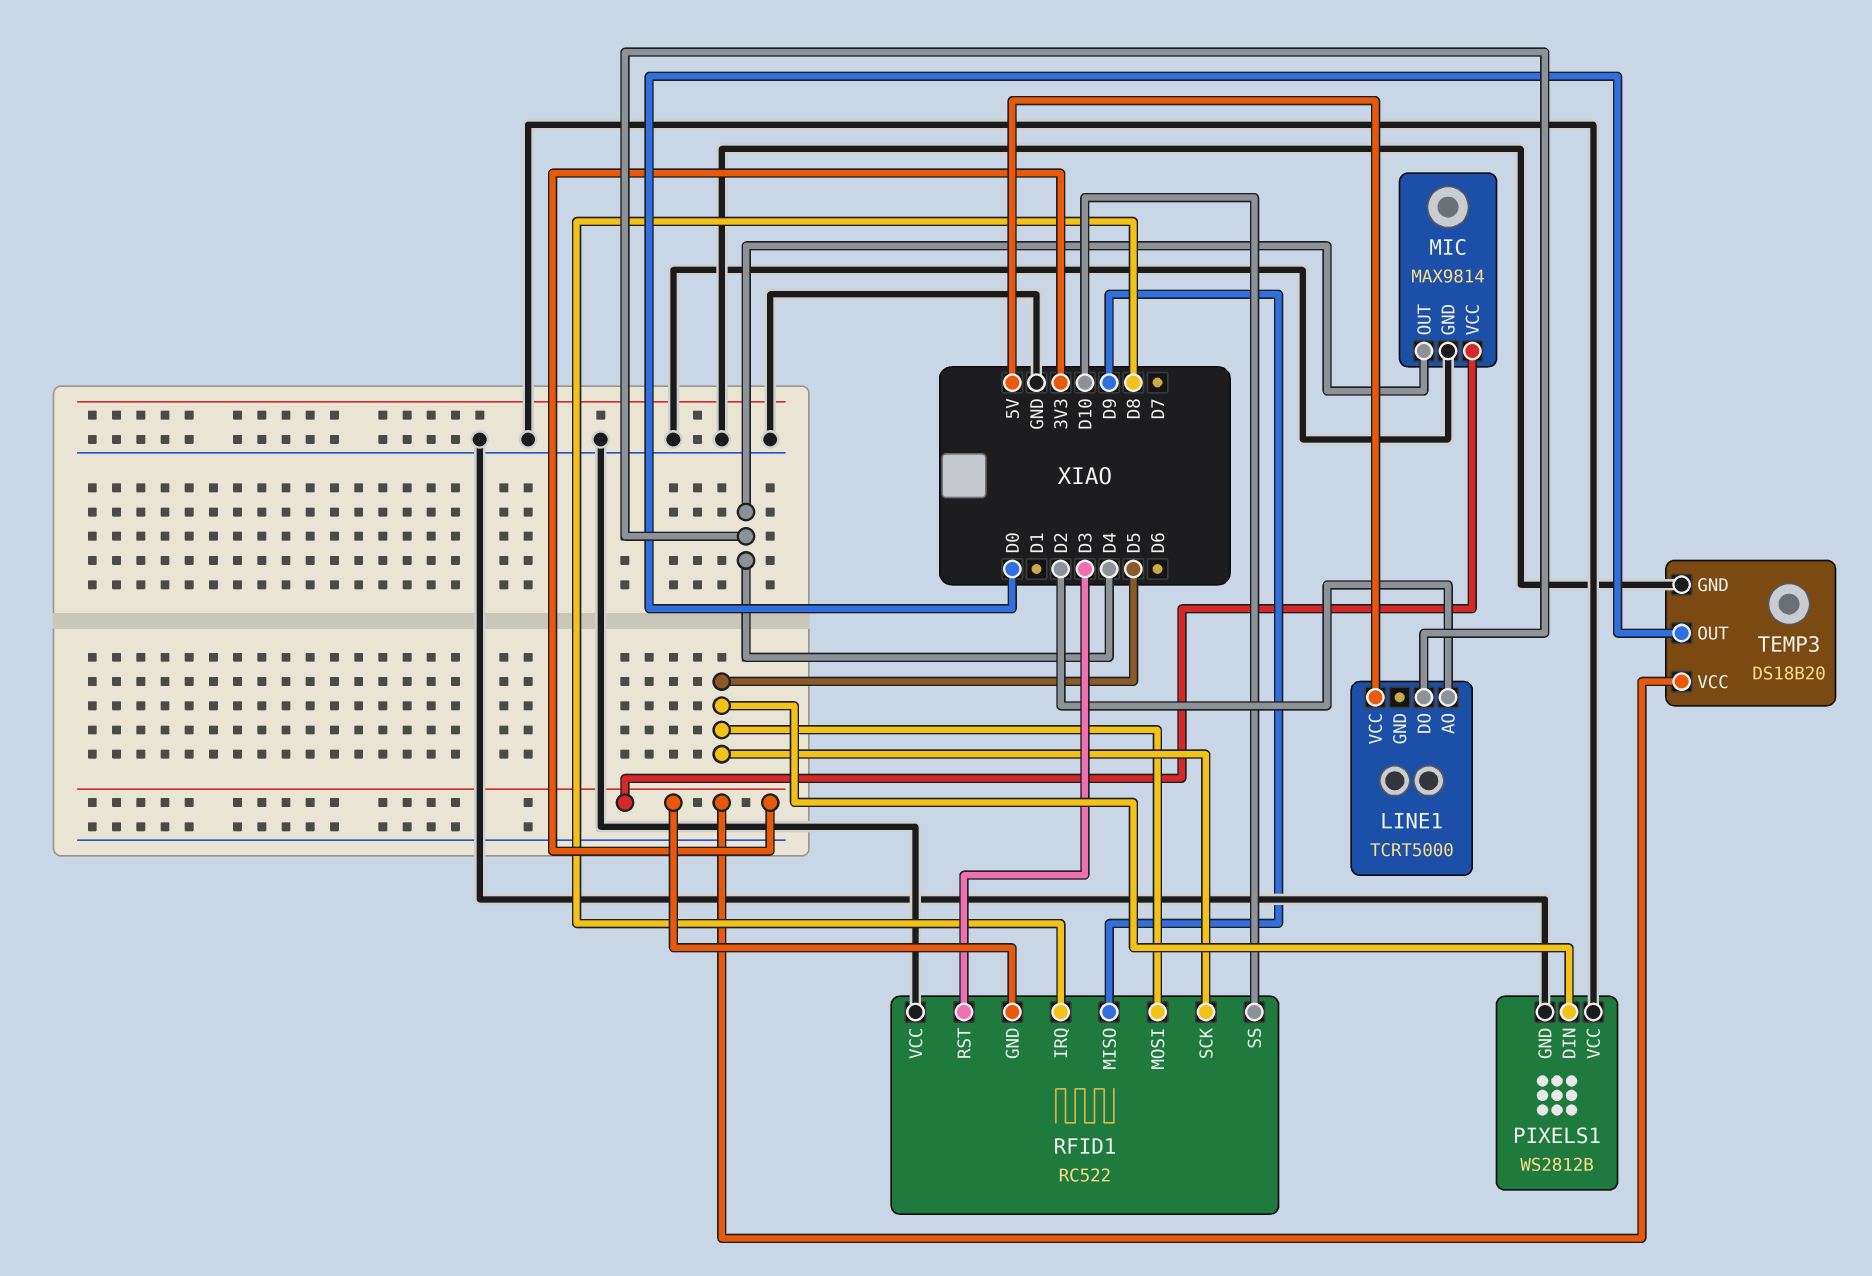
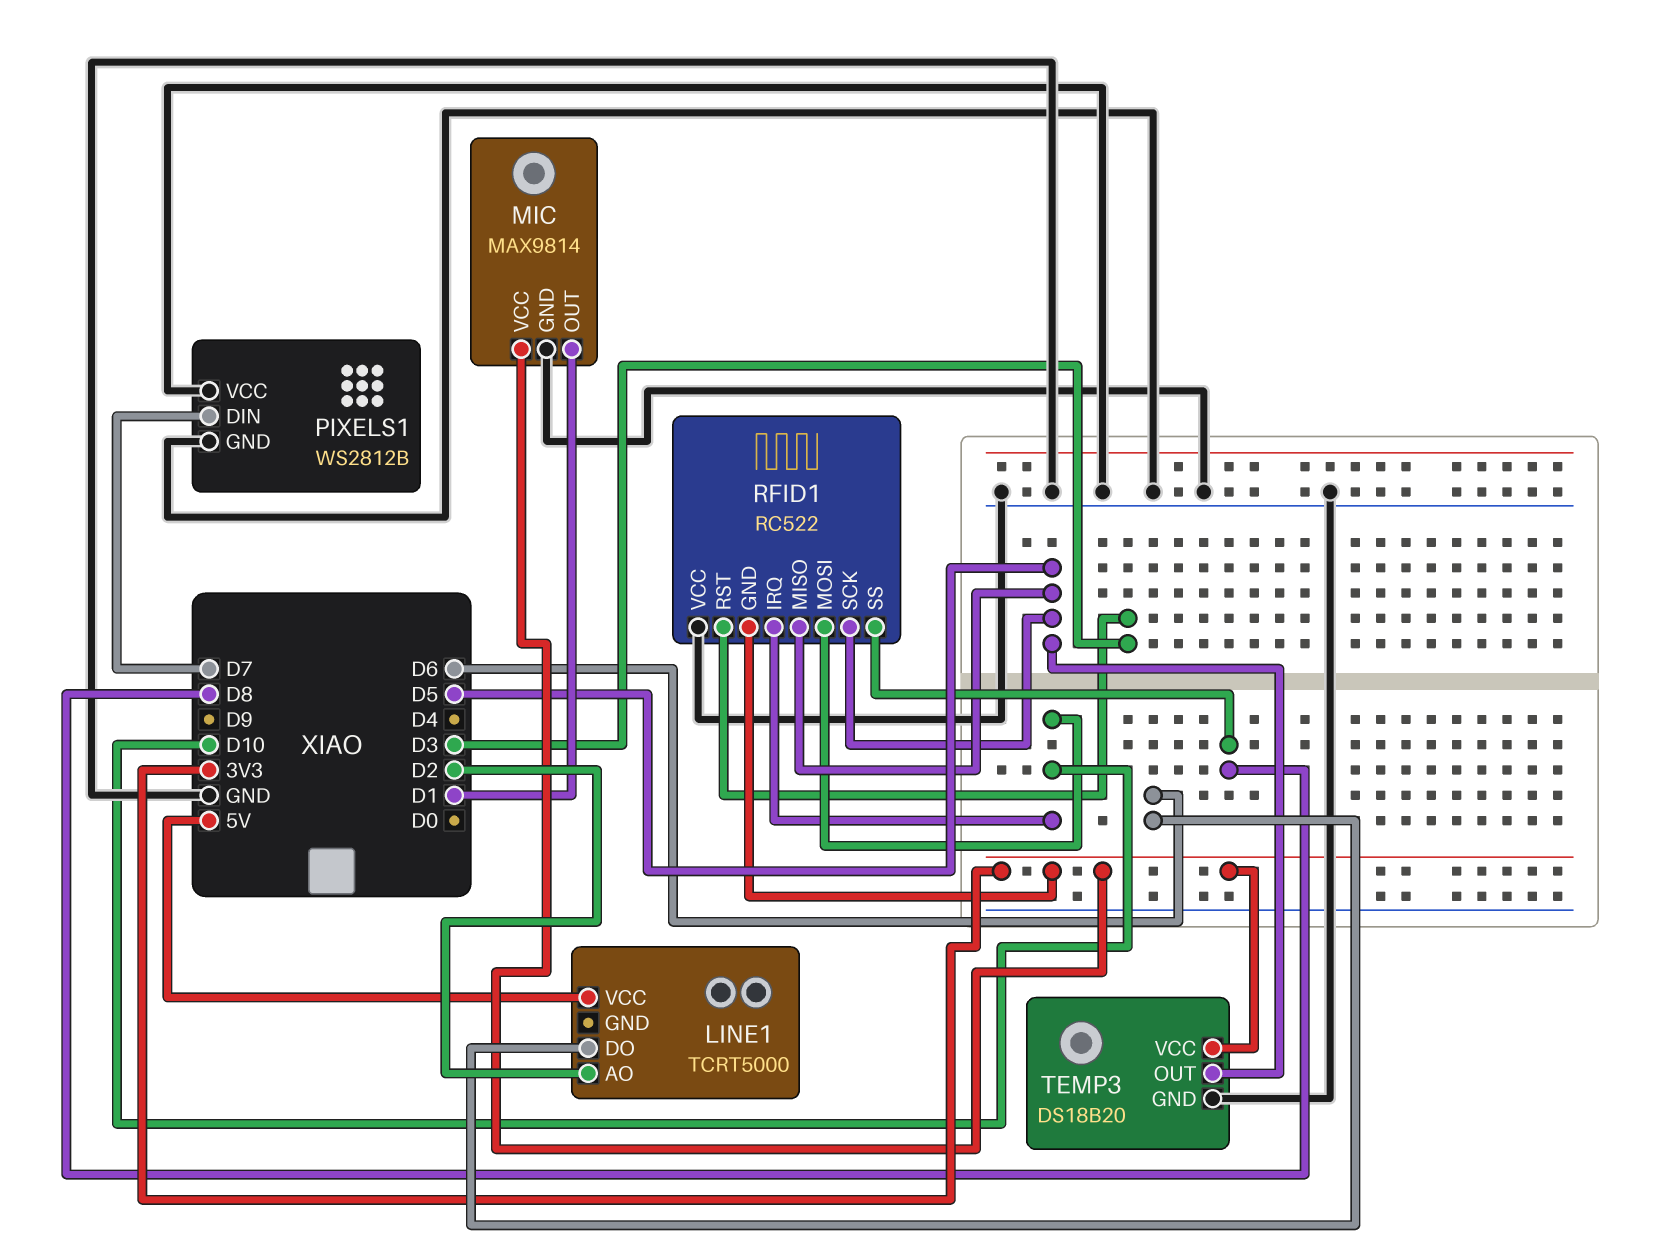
LINE1 pin DO: D4 -> D6
MIC pin OUT: D4 -> D1
PIXELS1 pin DIN: D5 -> D7
RFID1 pin IRQ: D8 -> D10
RFID1 pin MISO: D9 -> D5
RFID1 pin MOSI: D5 -> D10
RFID1 pin SS: D10 -> D8
TEMP3 pin OUT: D0 -> D5

